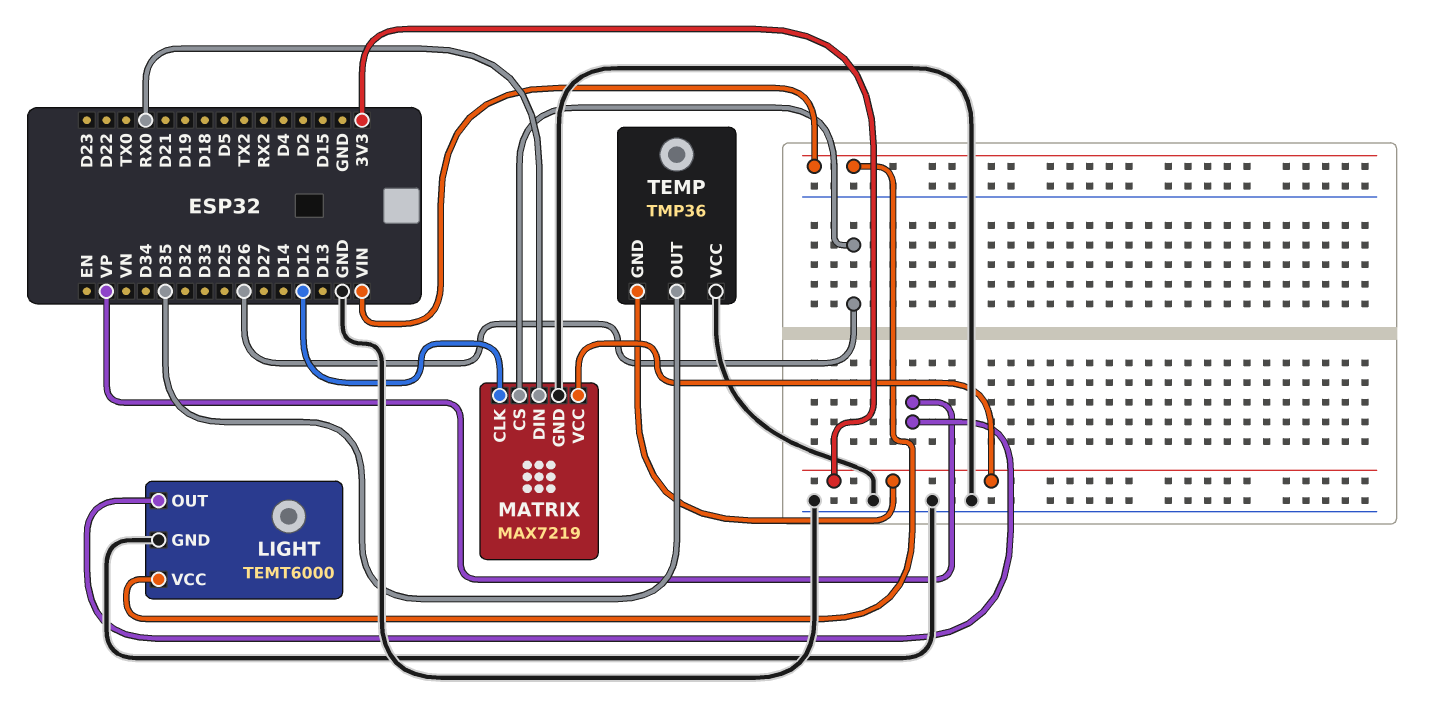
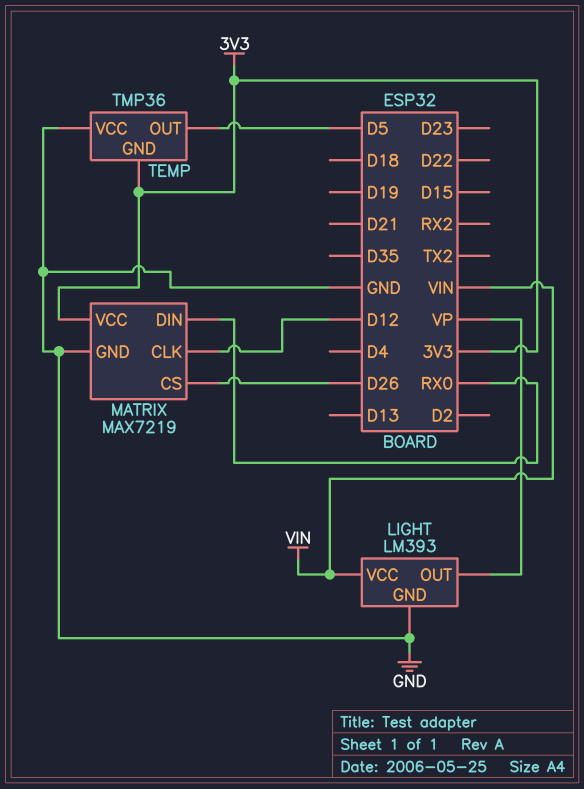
LIGHT: TEMT6000 -> LM393
TEMP pin OUT: D35 -> D5

